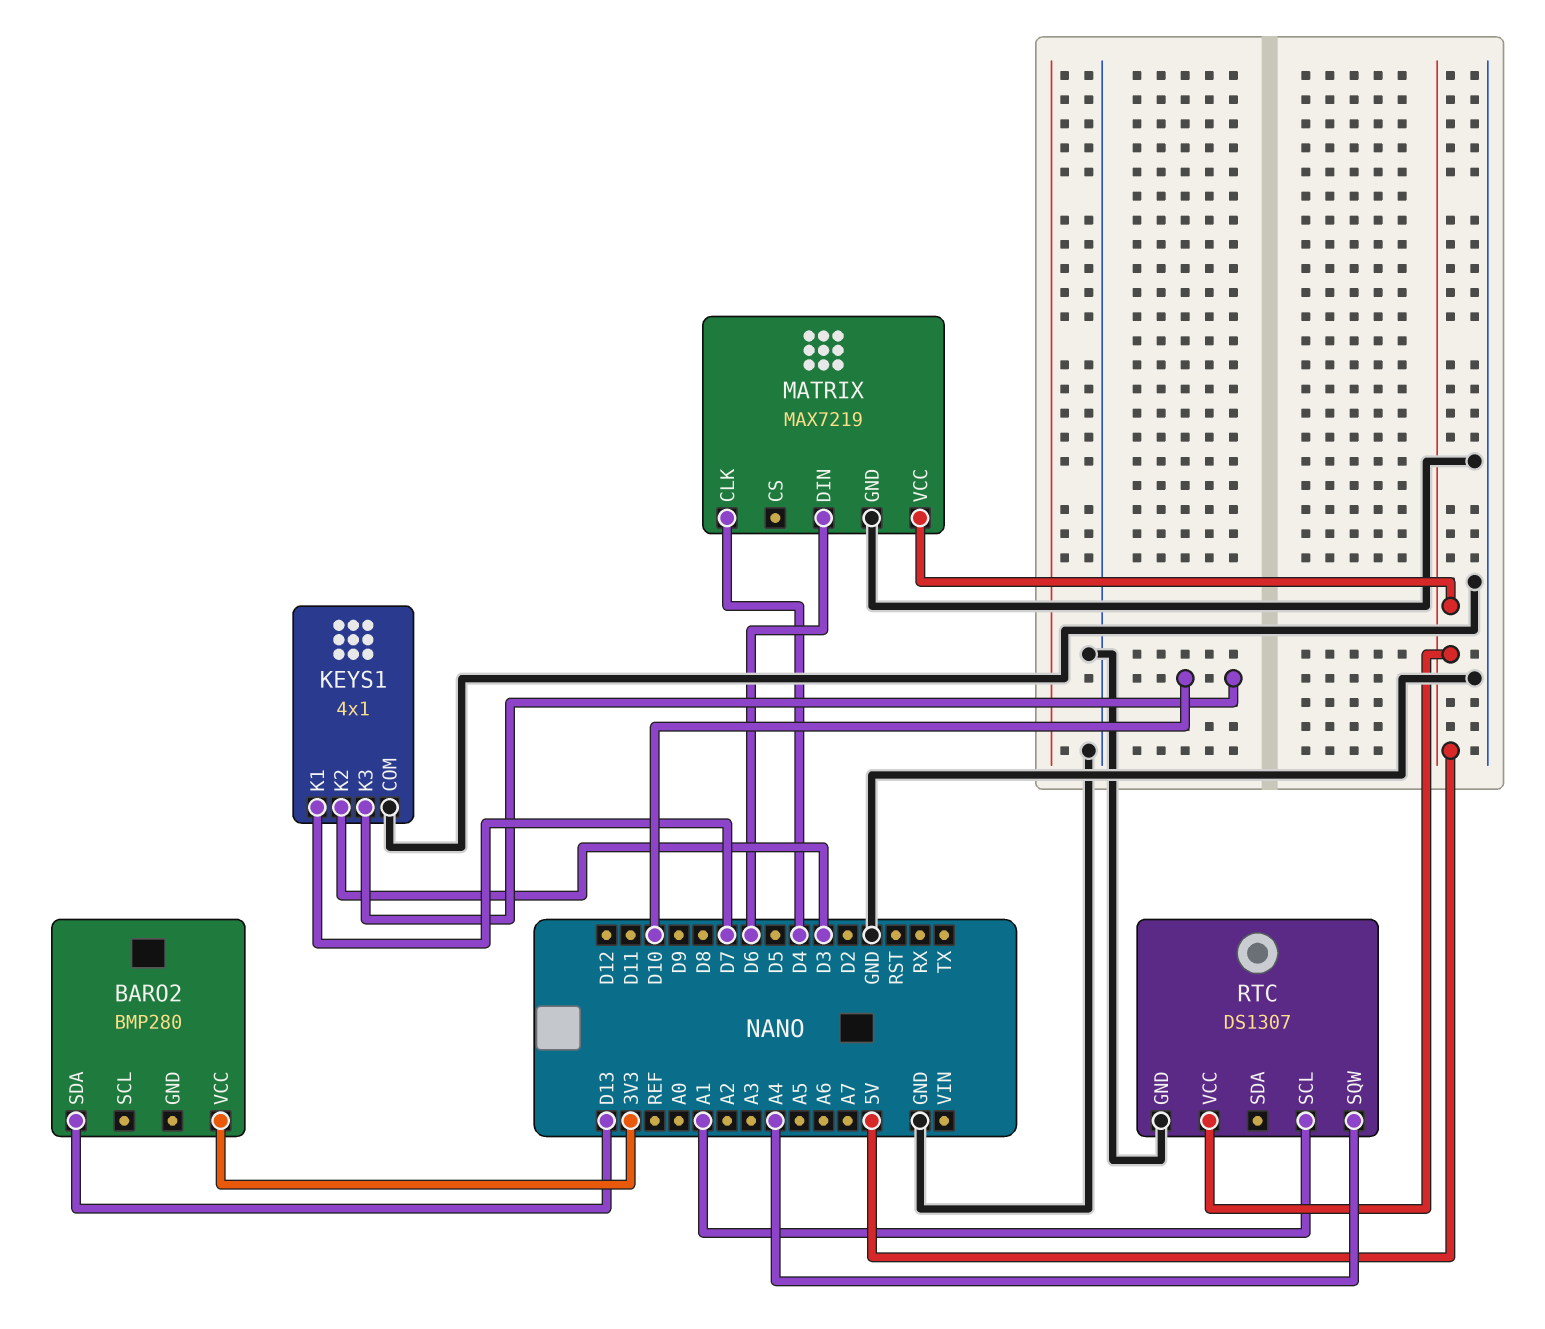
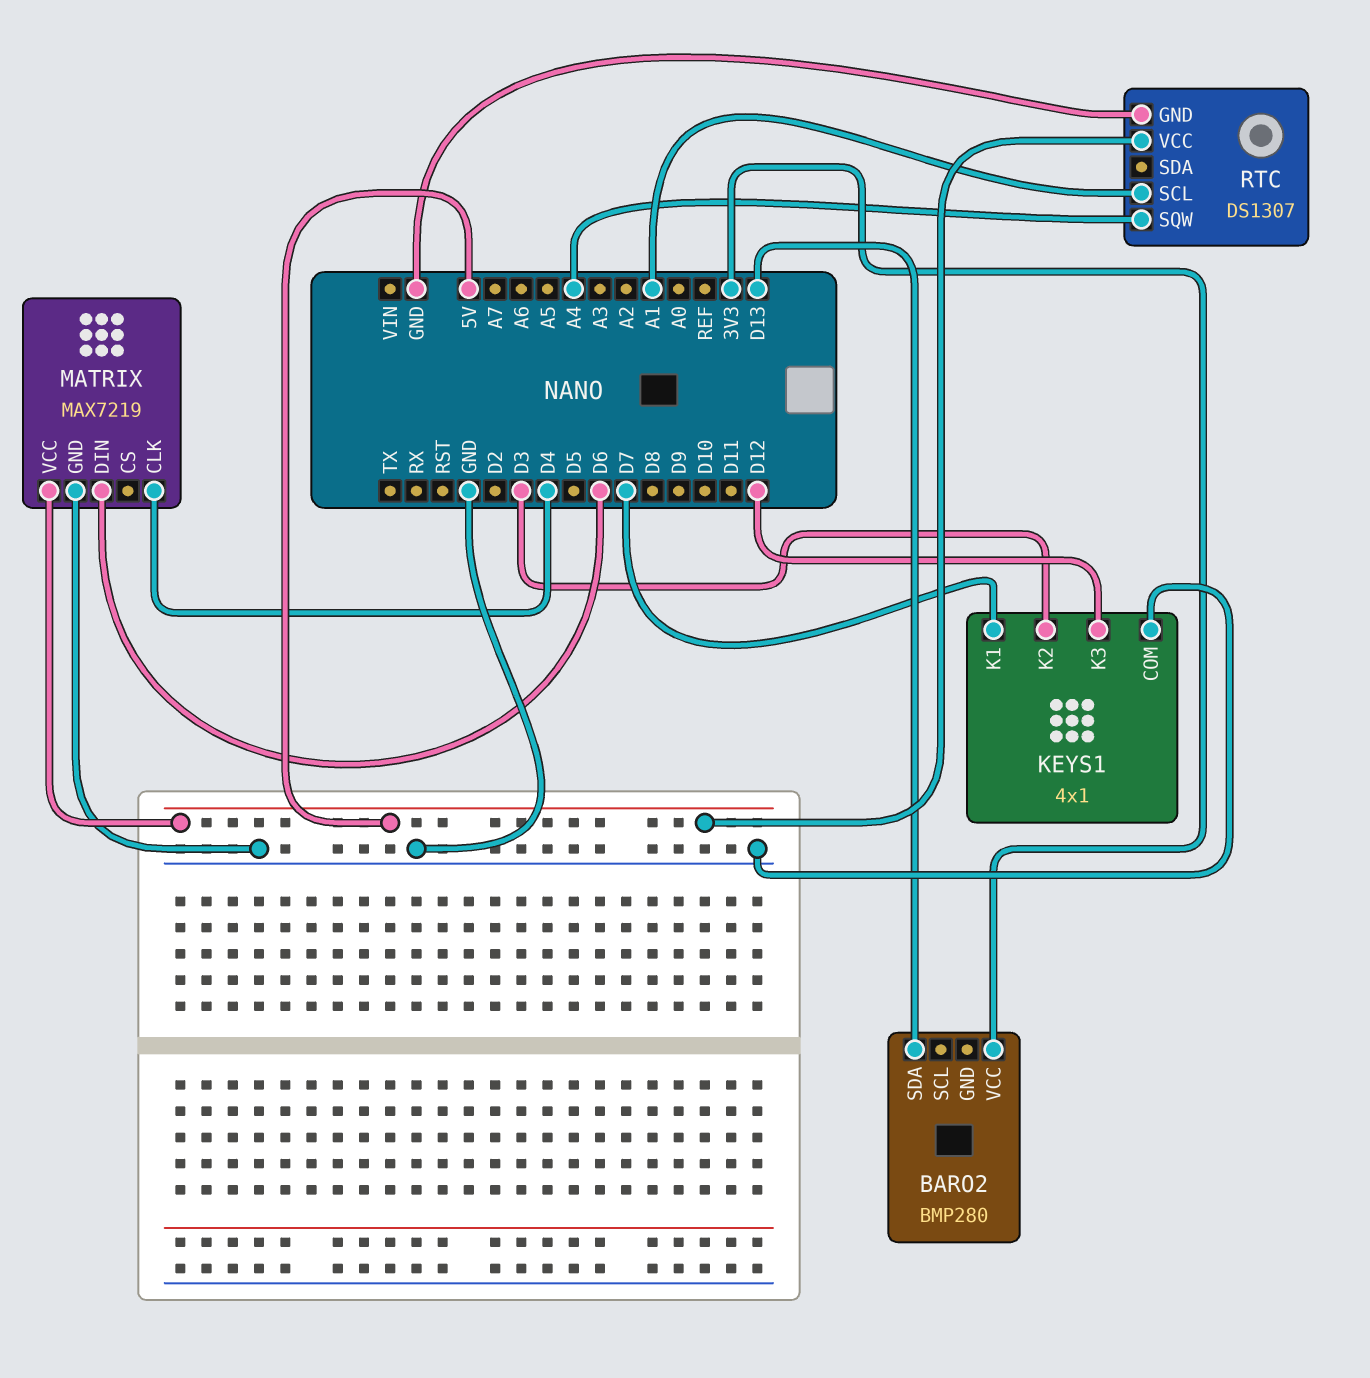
KEYS1 pin K3: D10 -> D12

